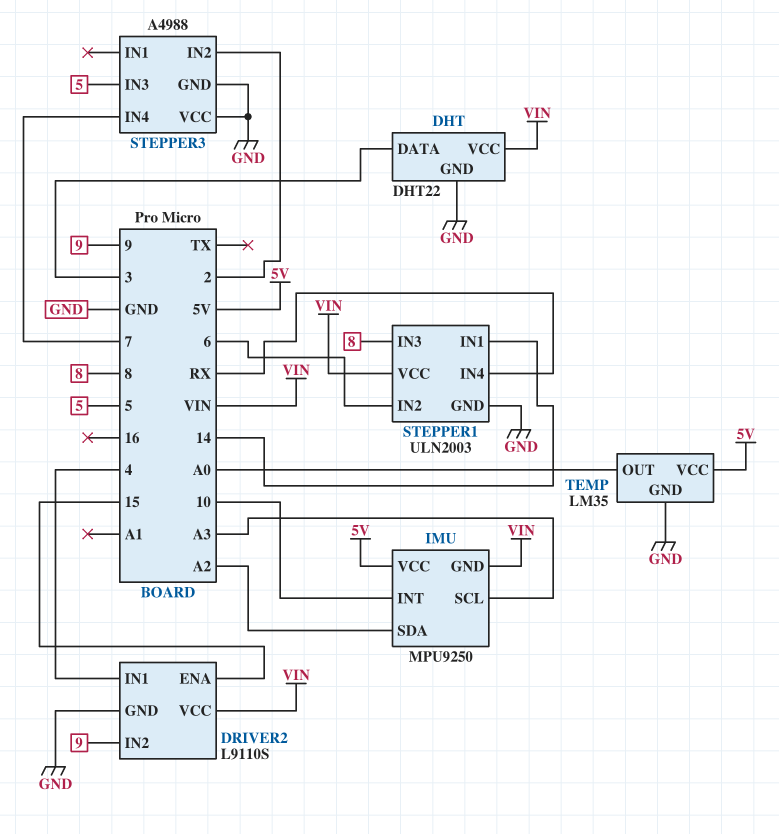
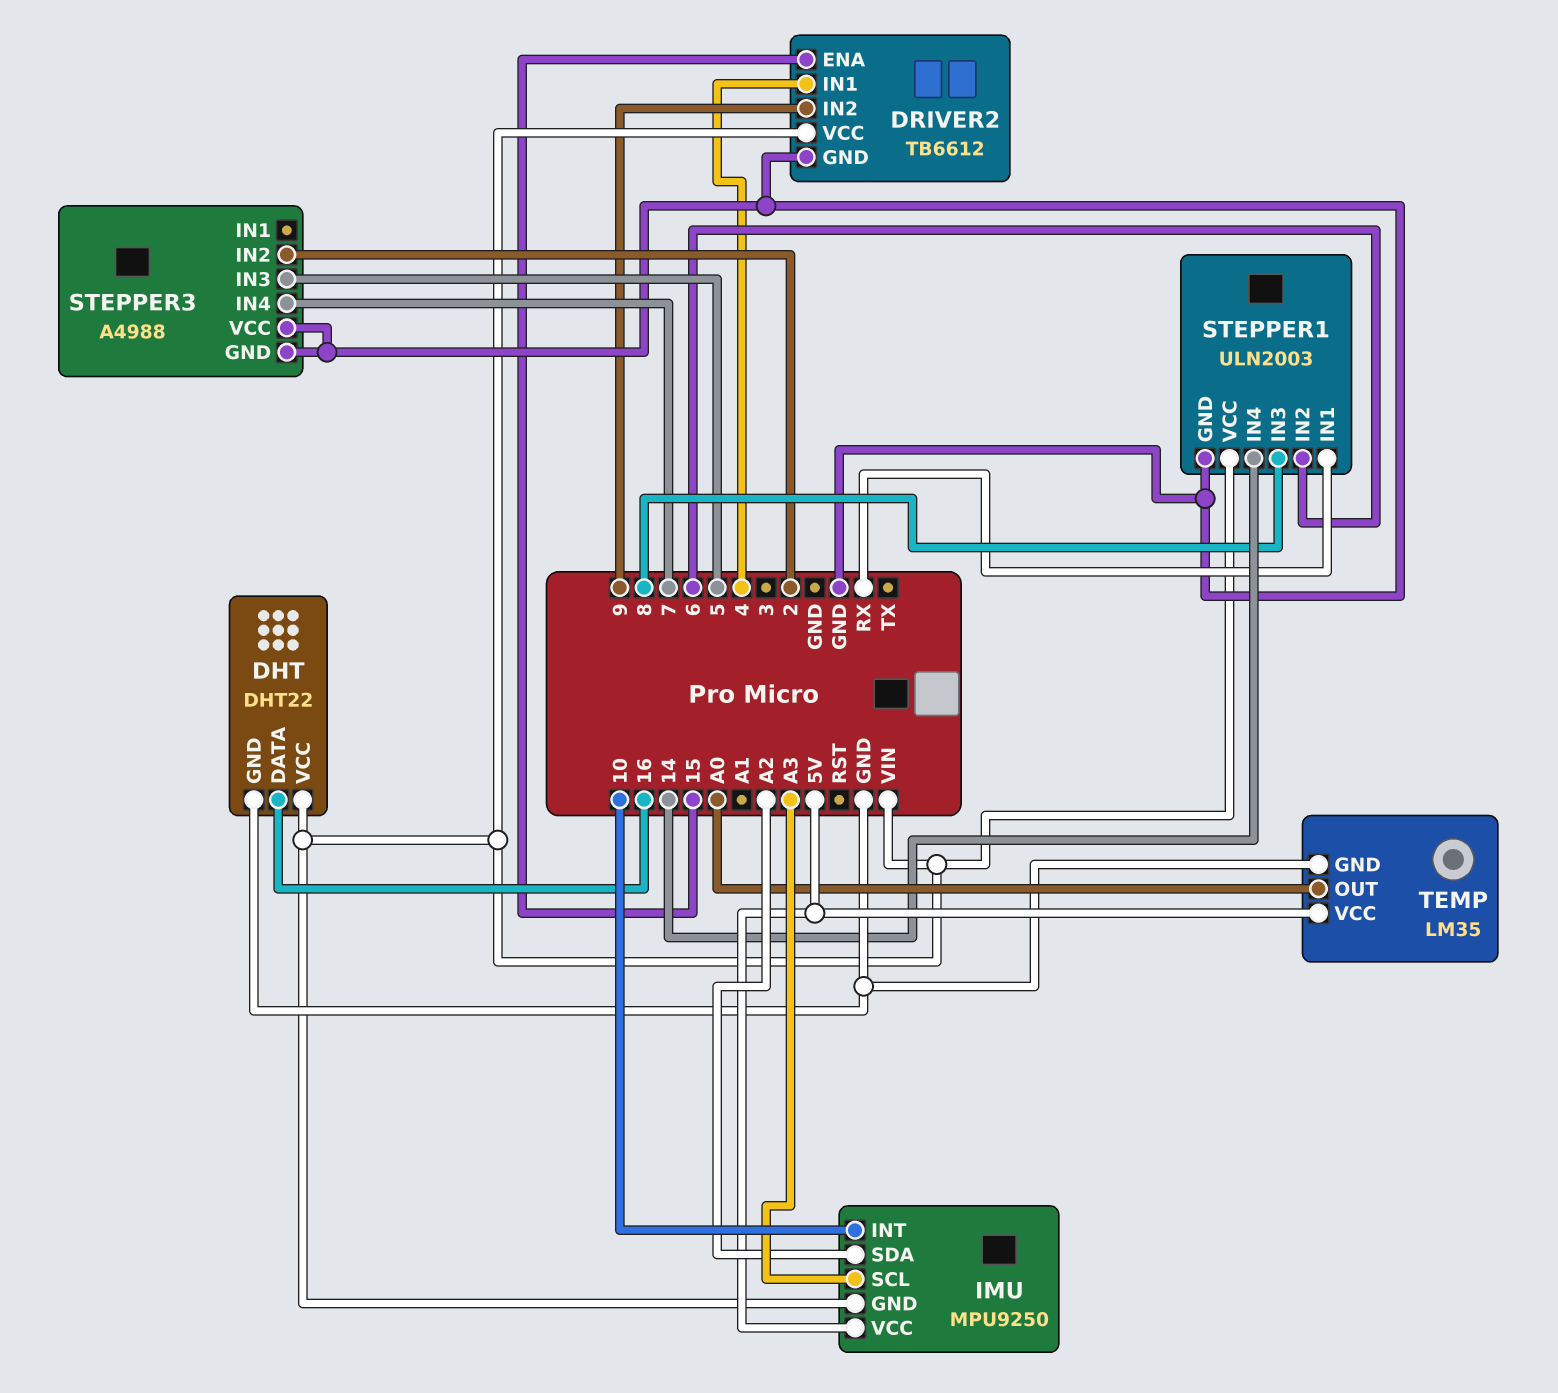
DHT pin DATA: 3 -> 16
DRIVER2: L9110S -> TB6612
STEPPER1 pin IN1: 14 -> RX
STEPPER1 pin IN4: RX -> 14

